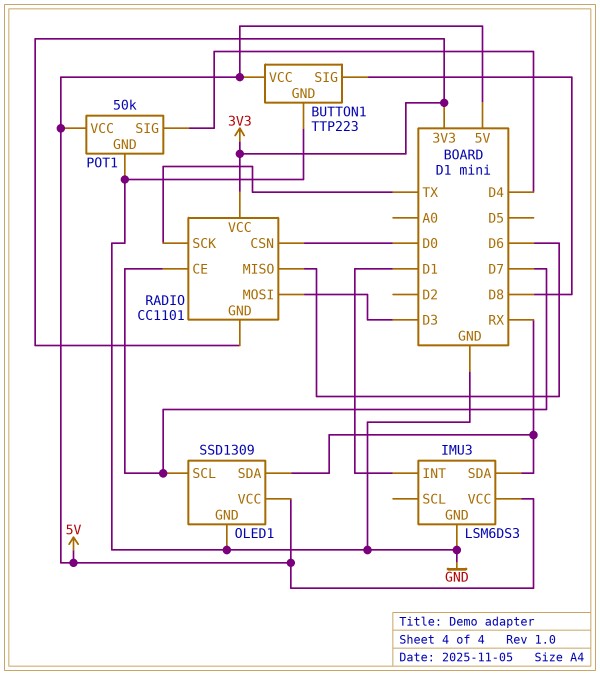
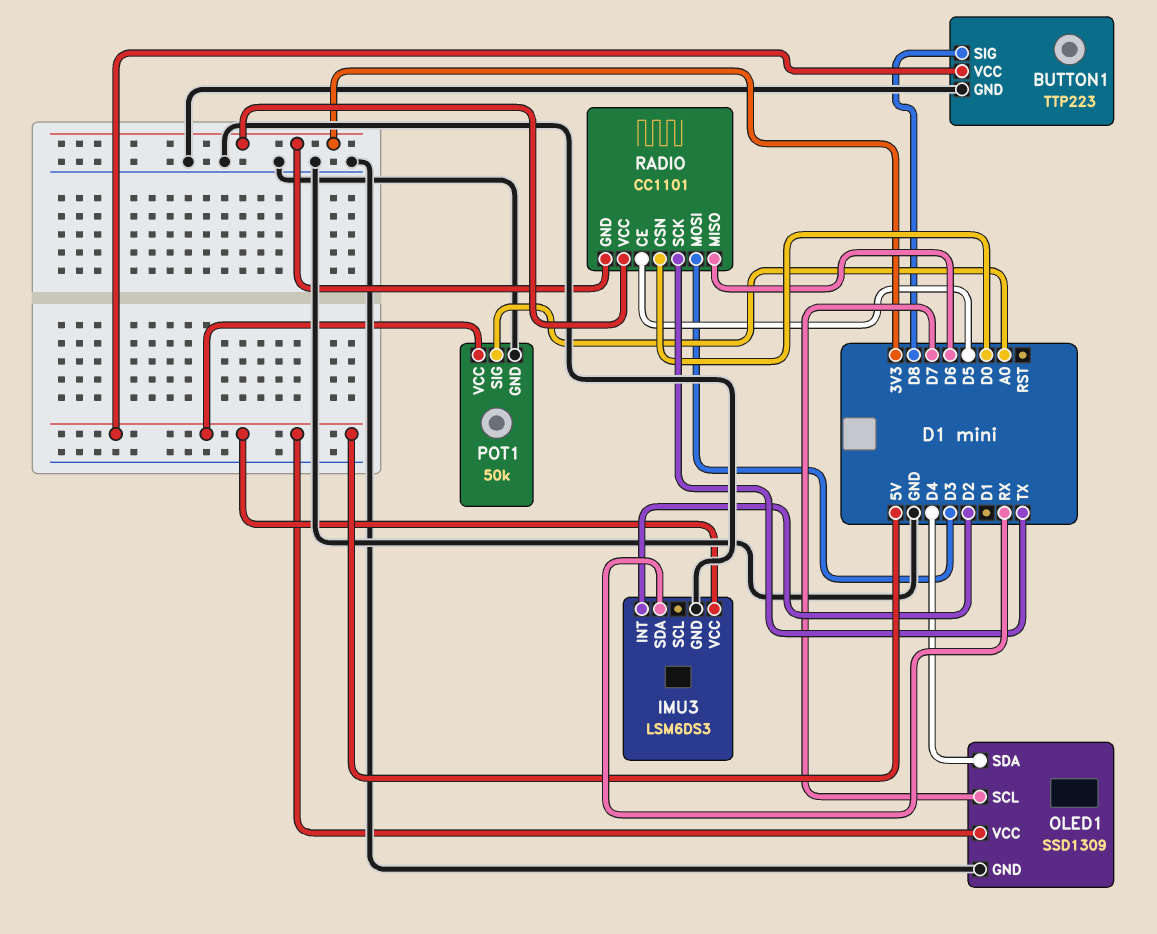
IMU3 pin INT: D1 -> D2
OLED1 pin SDA: RX -> D4
POT1 pin SIG: D4 -> A0
RADIO pin CE: D7 -> D5

